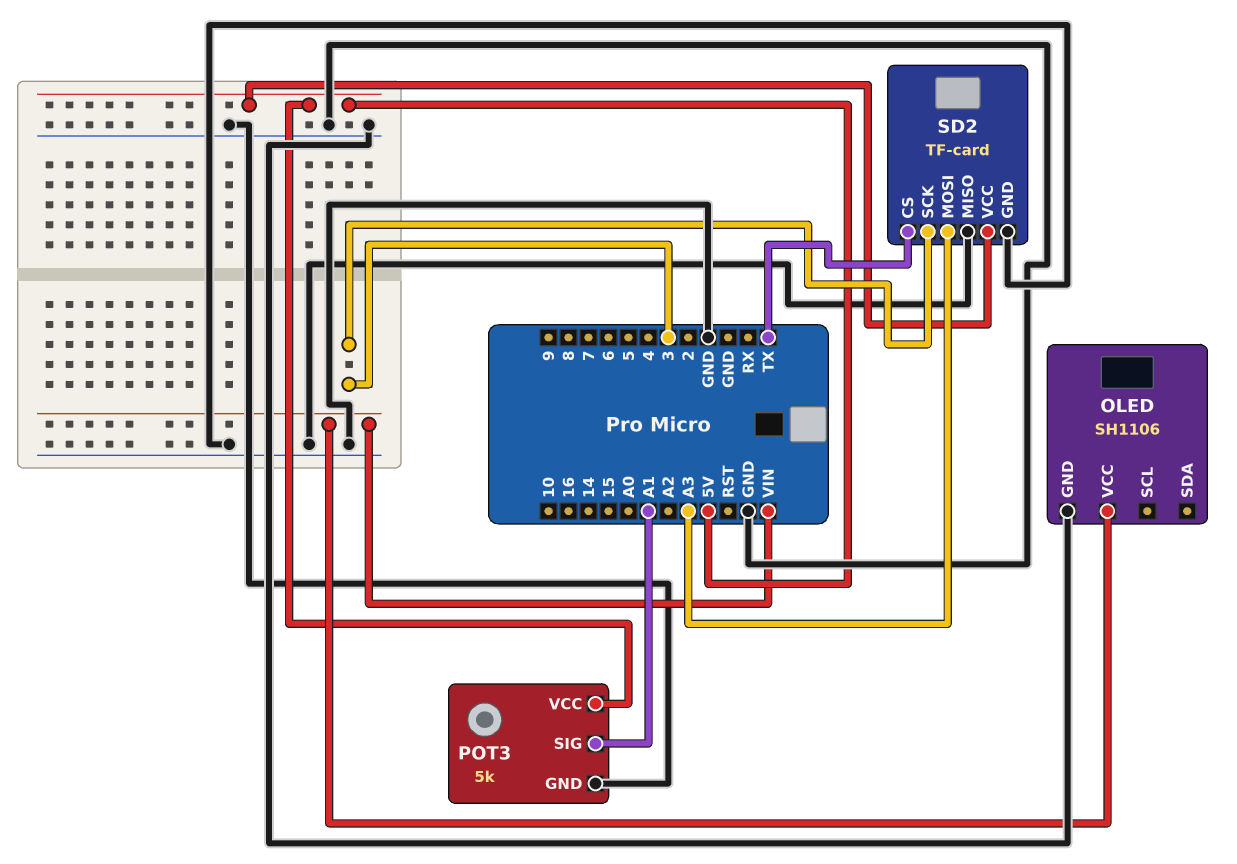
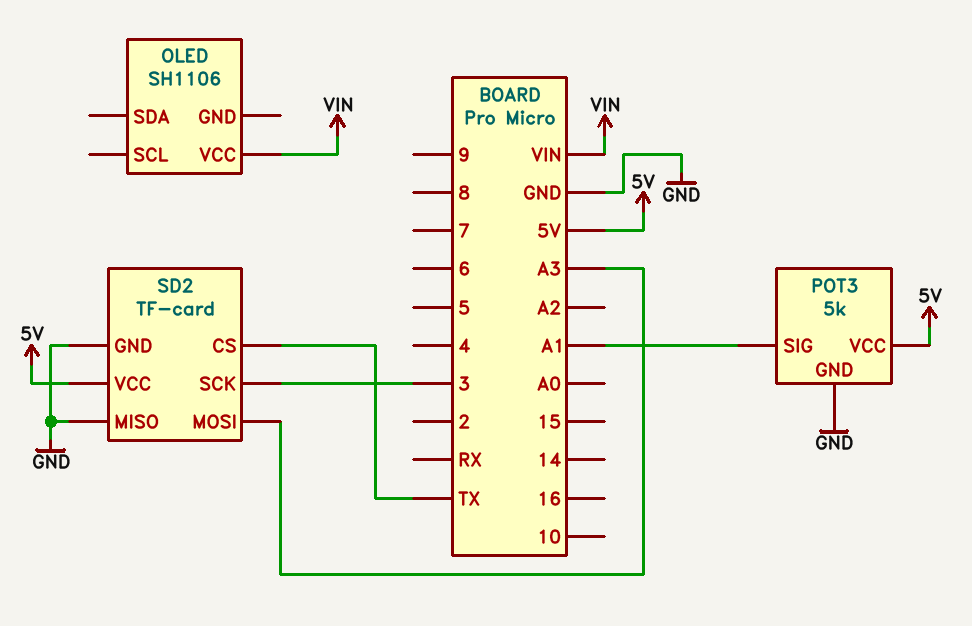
OLED pin GND: GND -> none

